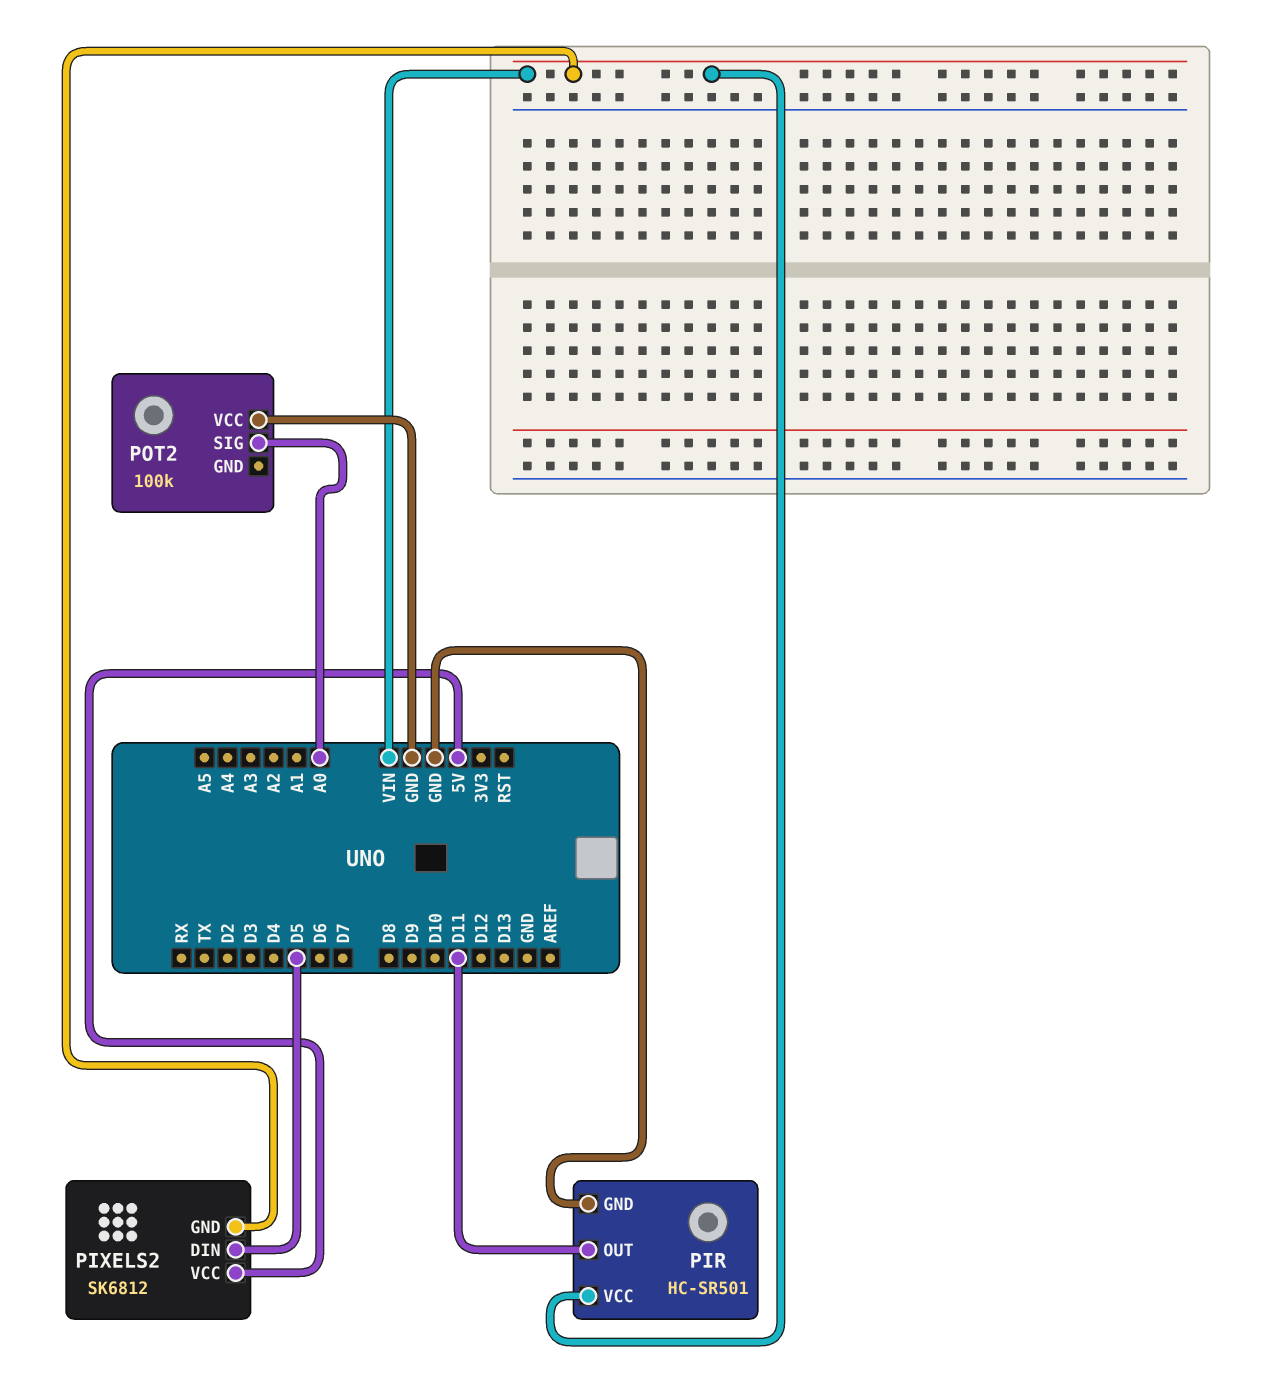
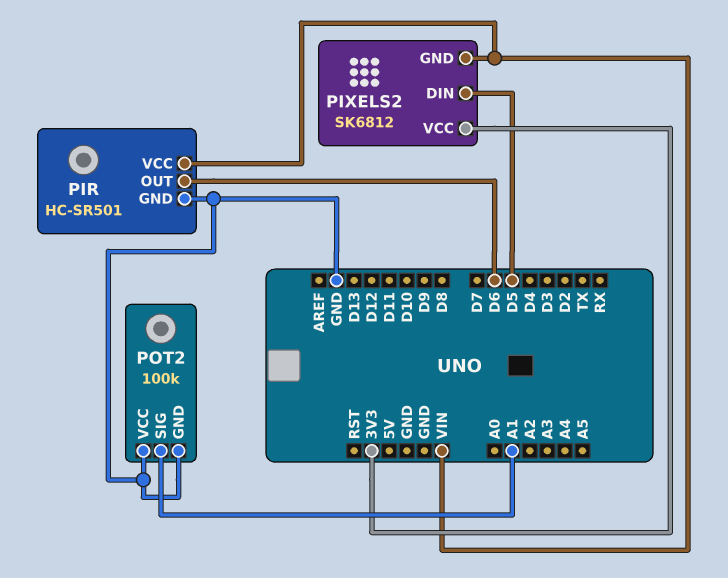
PIR pin OUT: D11 -> D6
PIXELS2 pin VCC: 5V -> 3V3
POT2 pin GND: none -> GND
POT2 pin SIG: A0 -> A1

